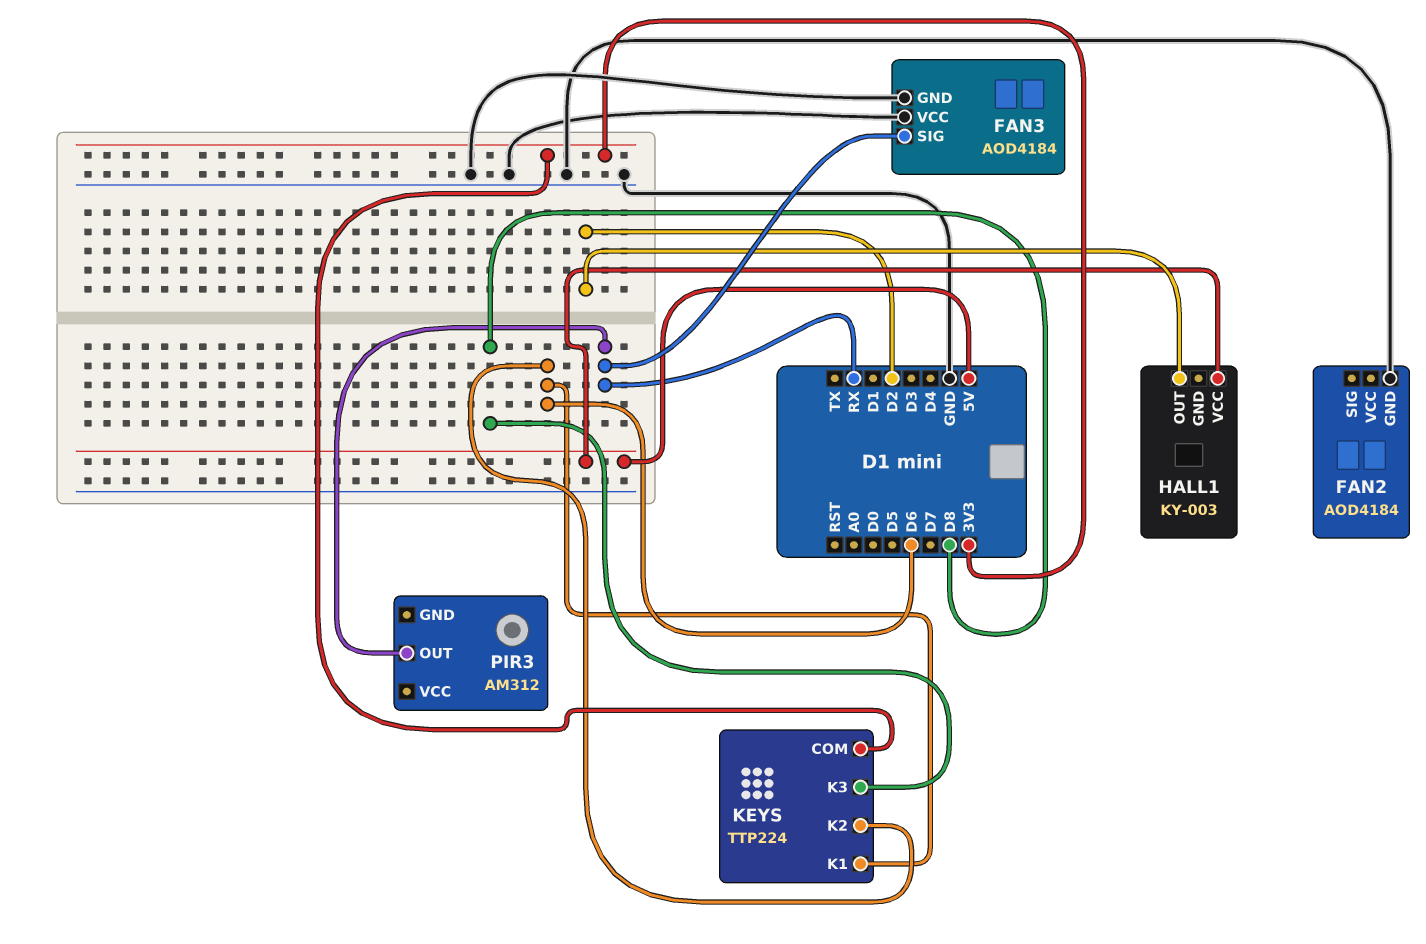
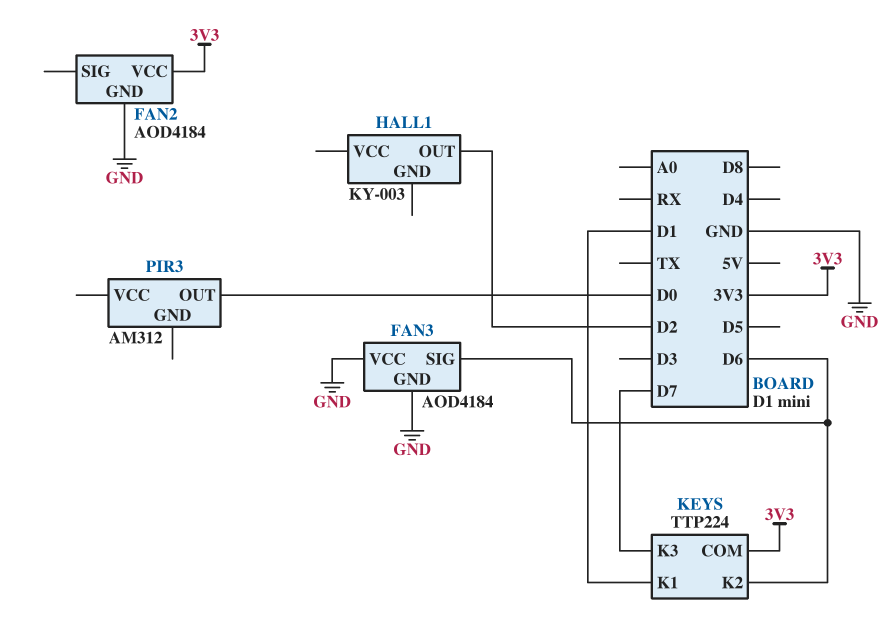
FAN2 pin VCC: none -> 3V3
FAN3 pin SIG: RX -> D6
HALL1 pin VCC: 5V -> none
KEYS pin K1: D6 -> D1
KEYS pin K3: D8 -> D7
PIR3 pin OUT: RX -> D0

